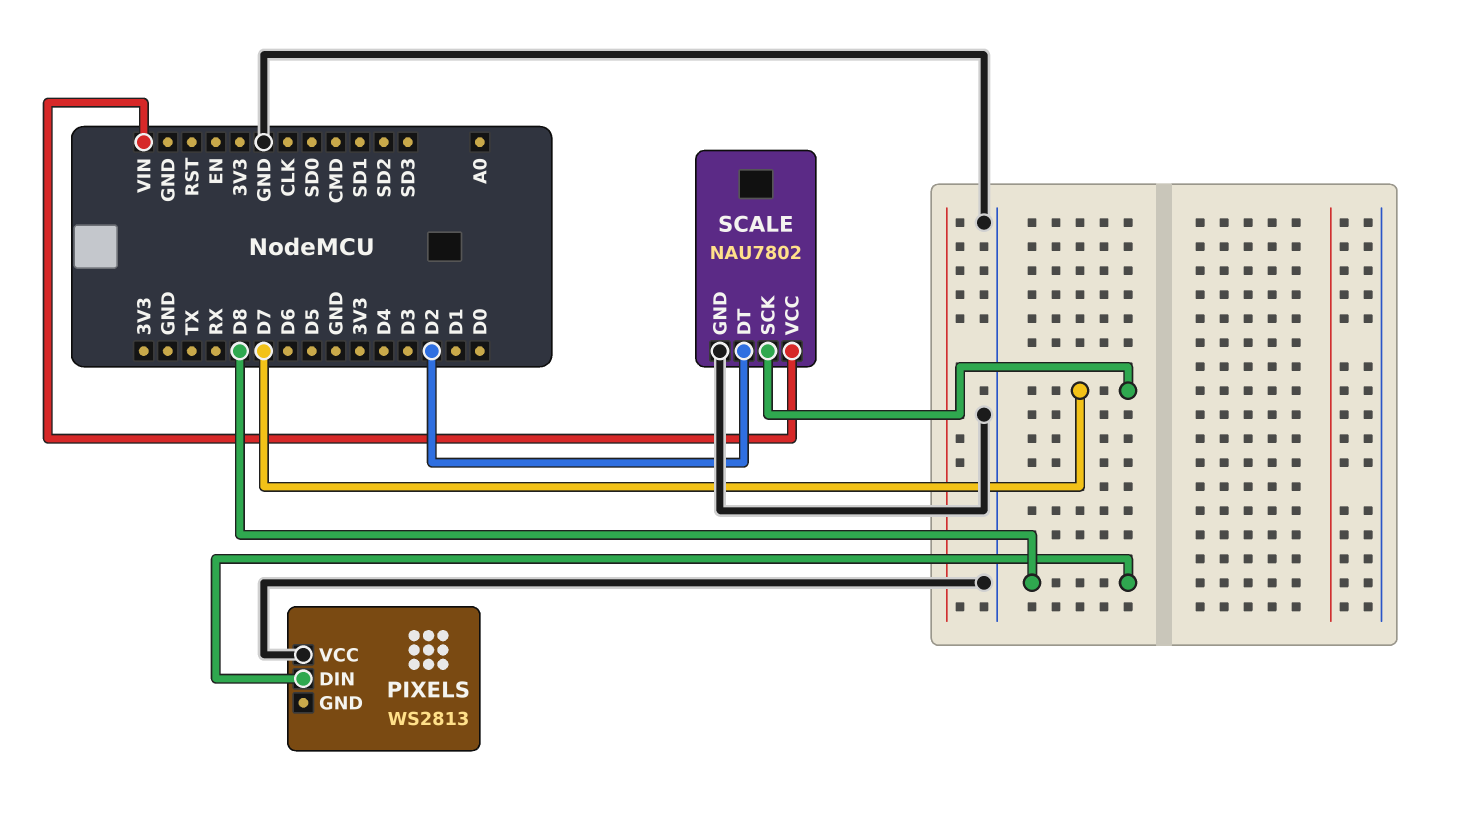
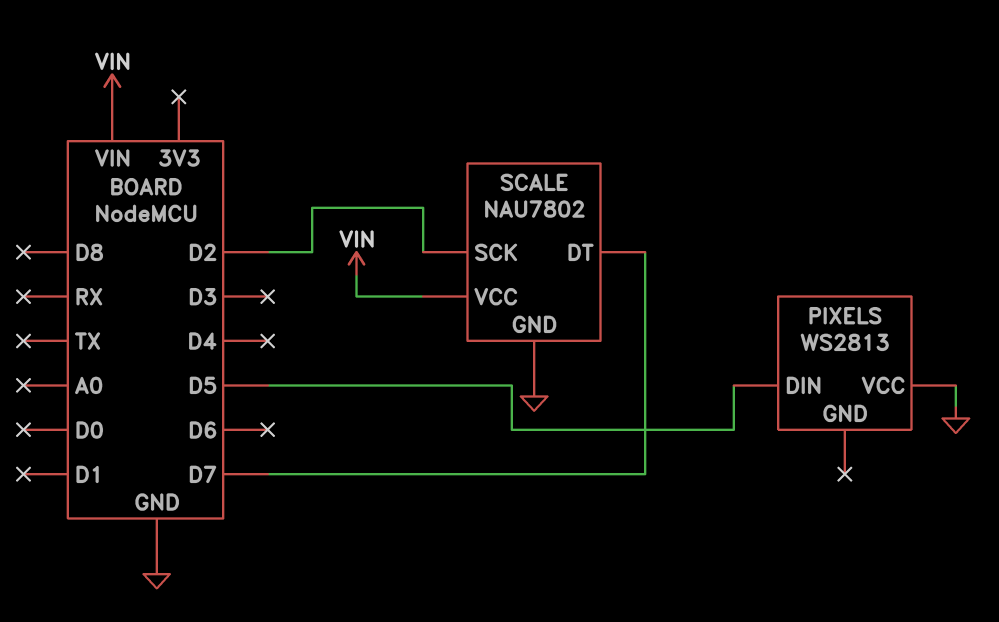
PIXELS pin DIN: D8 -> D5
SCALE pin DT: D2 -> D7
SCALE pin SCK: D7 -> D2

